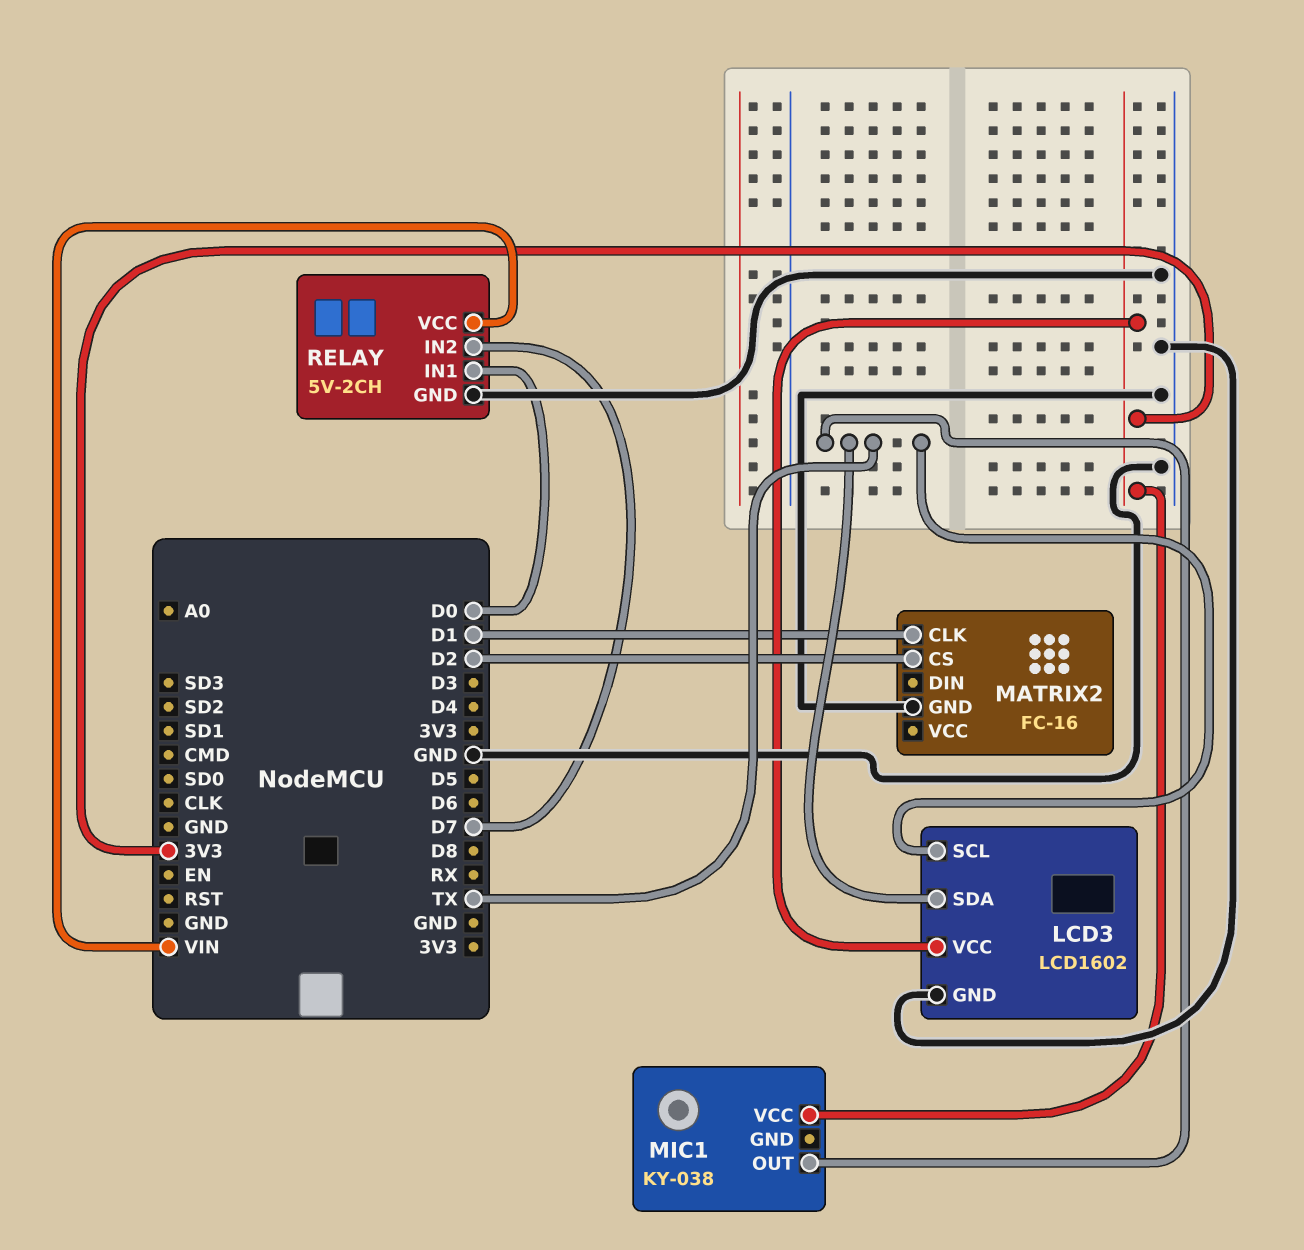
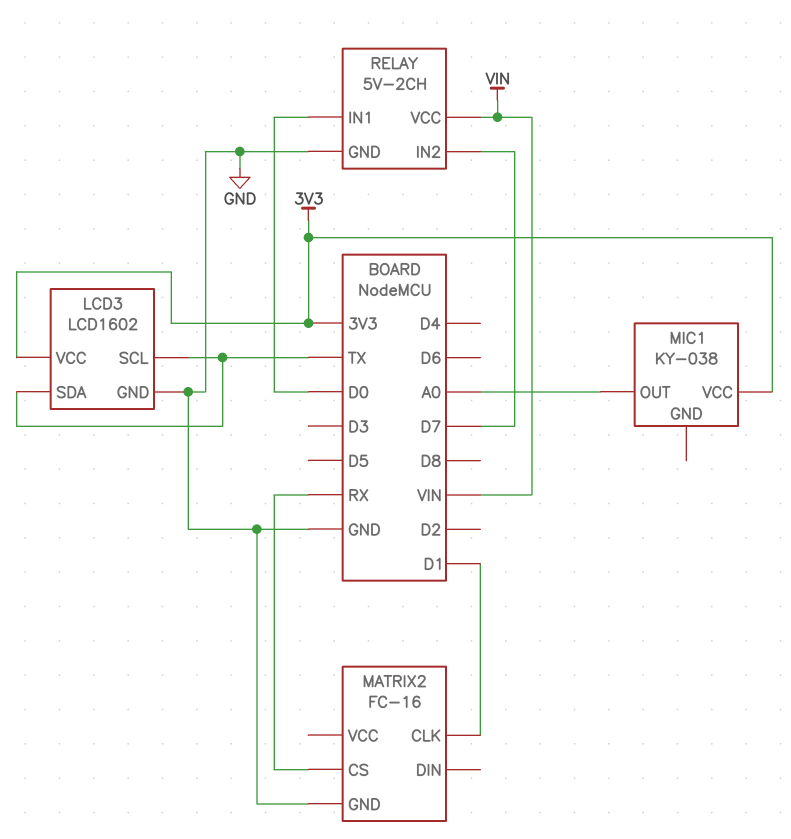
MATRIX2 pin CS: D2 -> RX
MIC1 pin OUT: TX -> A0

